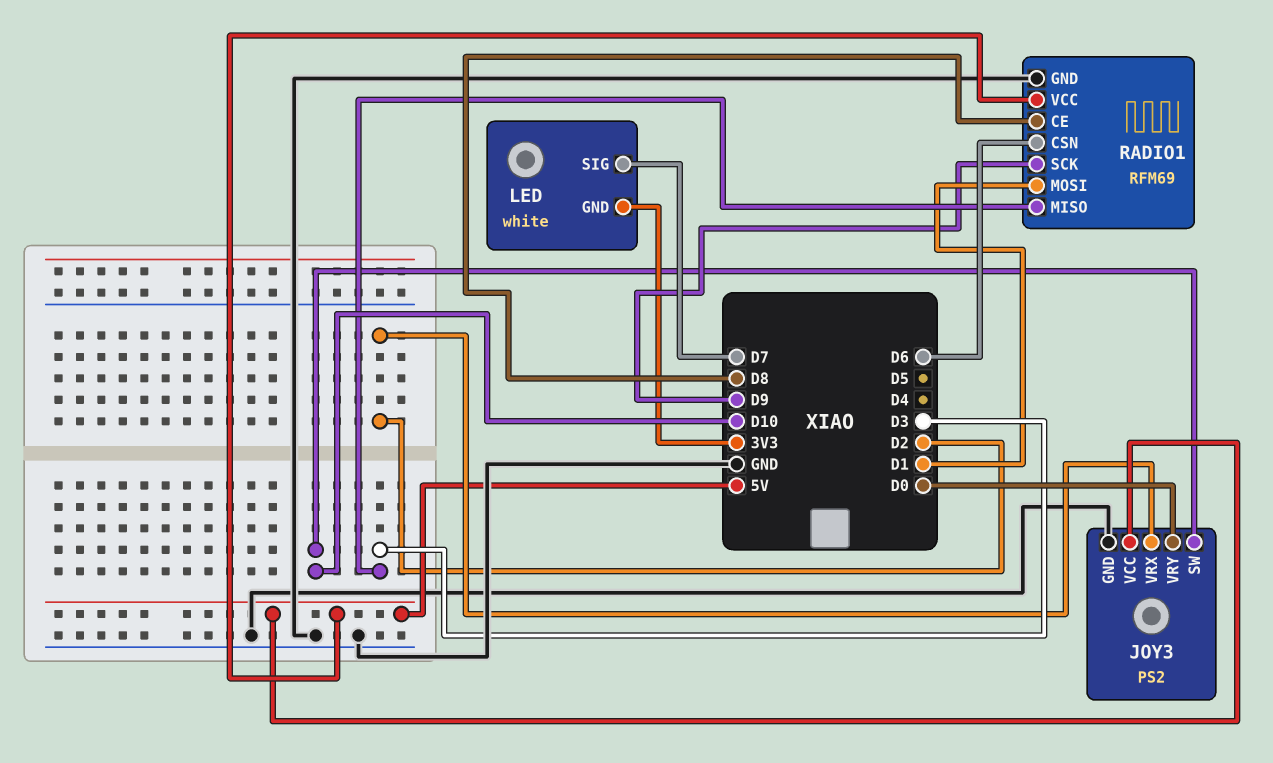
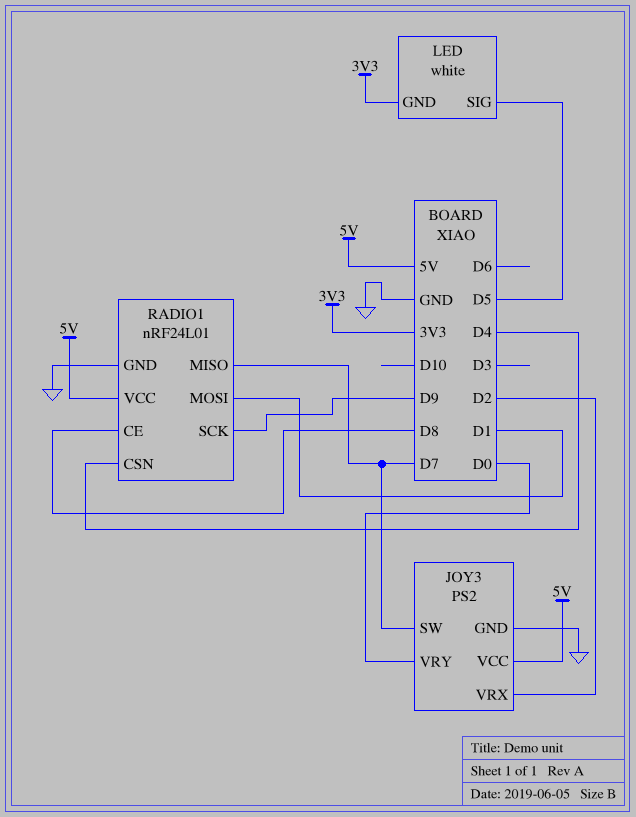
JOY3 pin SW: D10 -> D7
LED pin SIG: D7 -> D5
RADIO1: RFM69 -> nRF24L01
RADIO1 pin CSN: D6 -> D4
RADIO1 pin MISO: D3 -> D7

